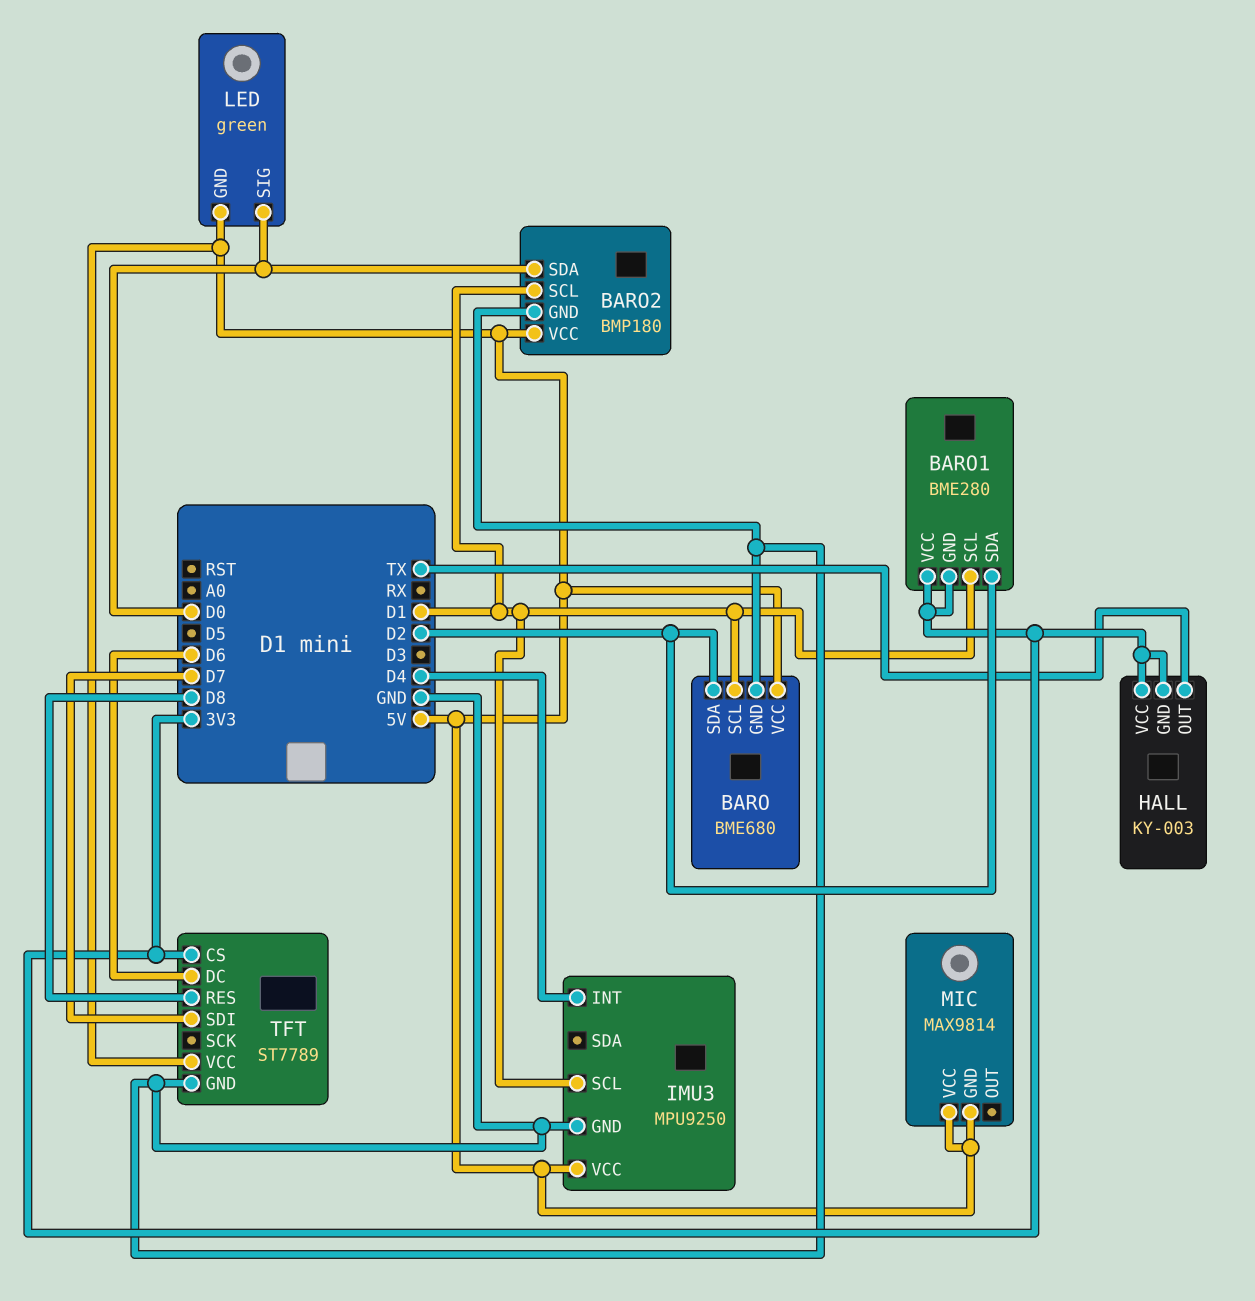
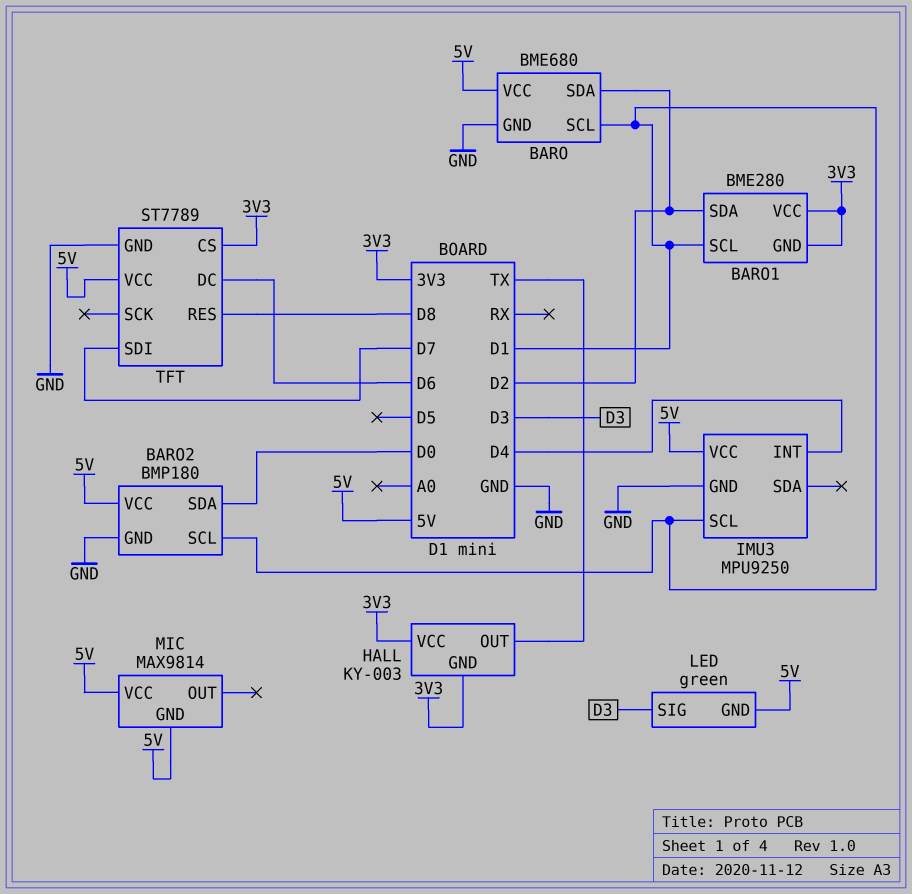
LED pin SIG: D0 -> D3

